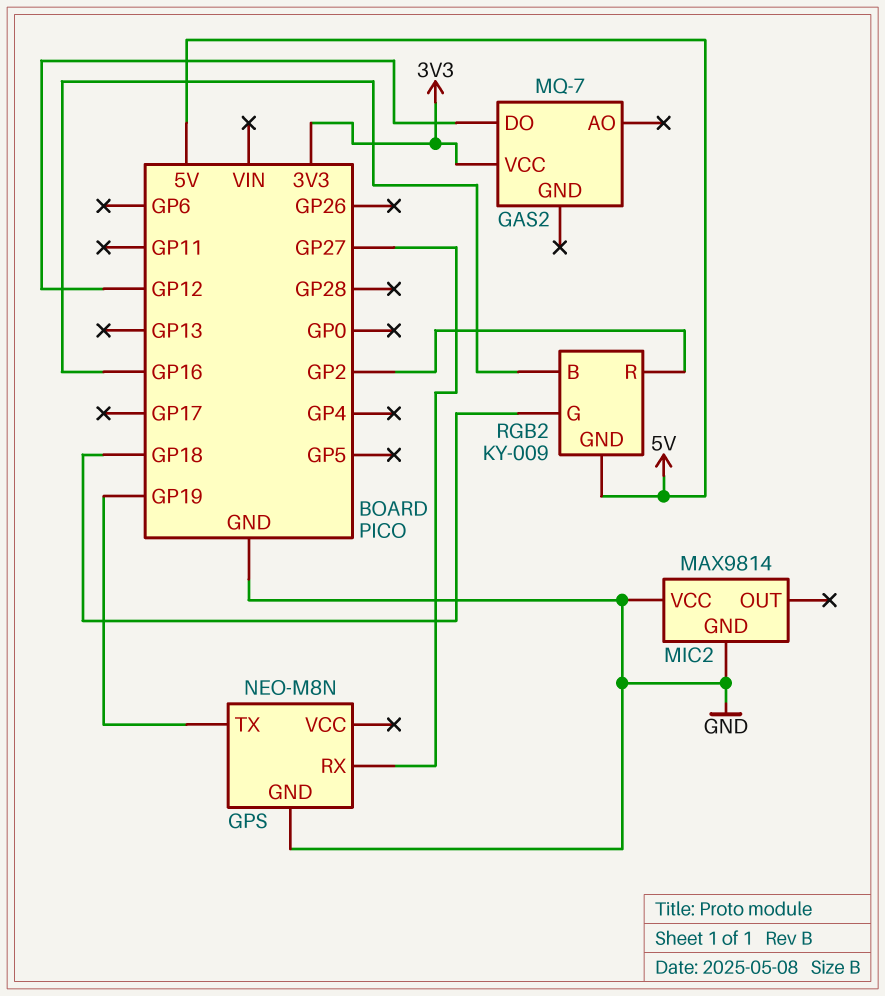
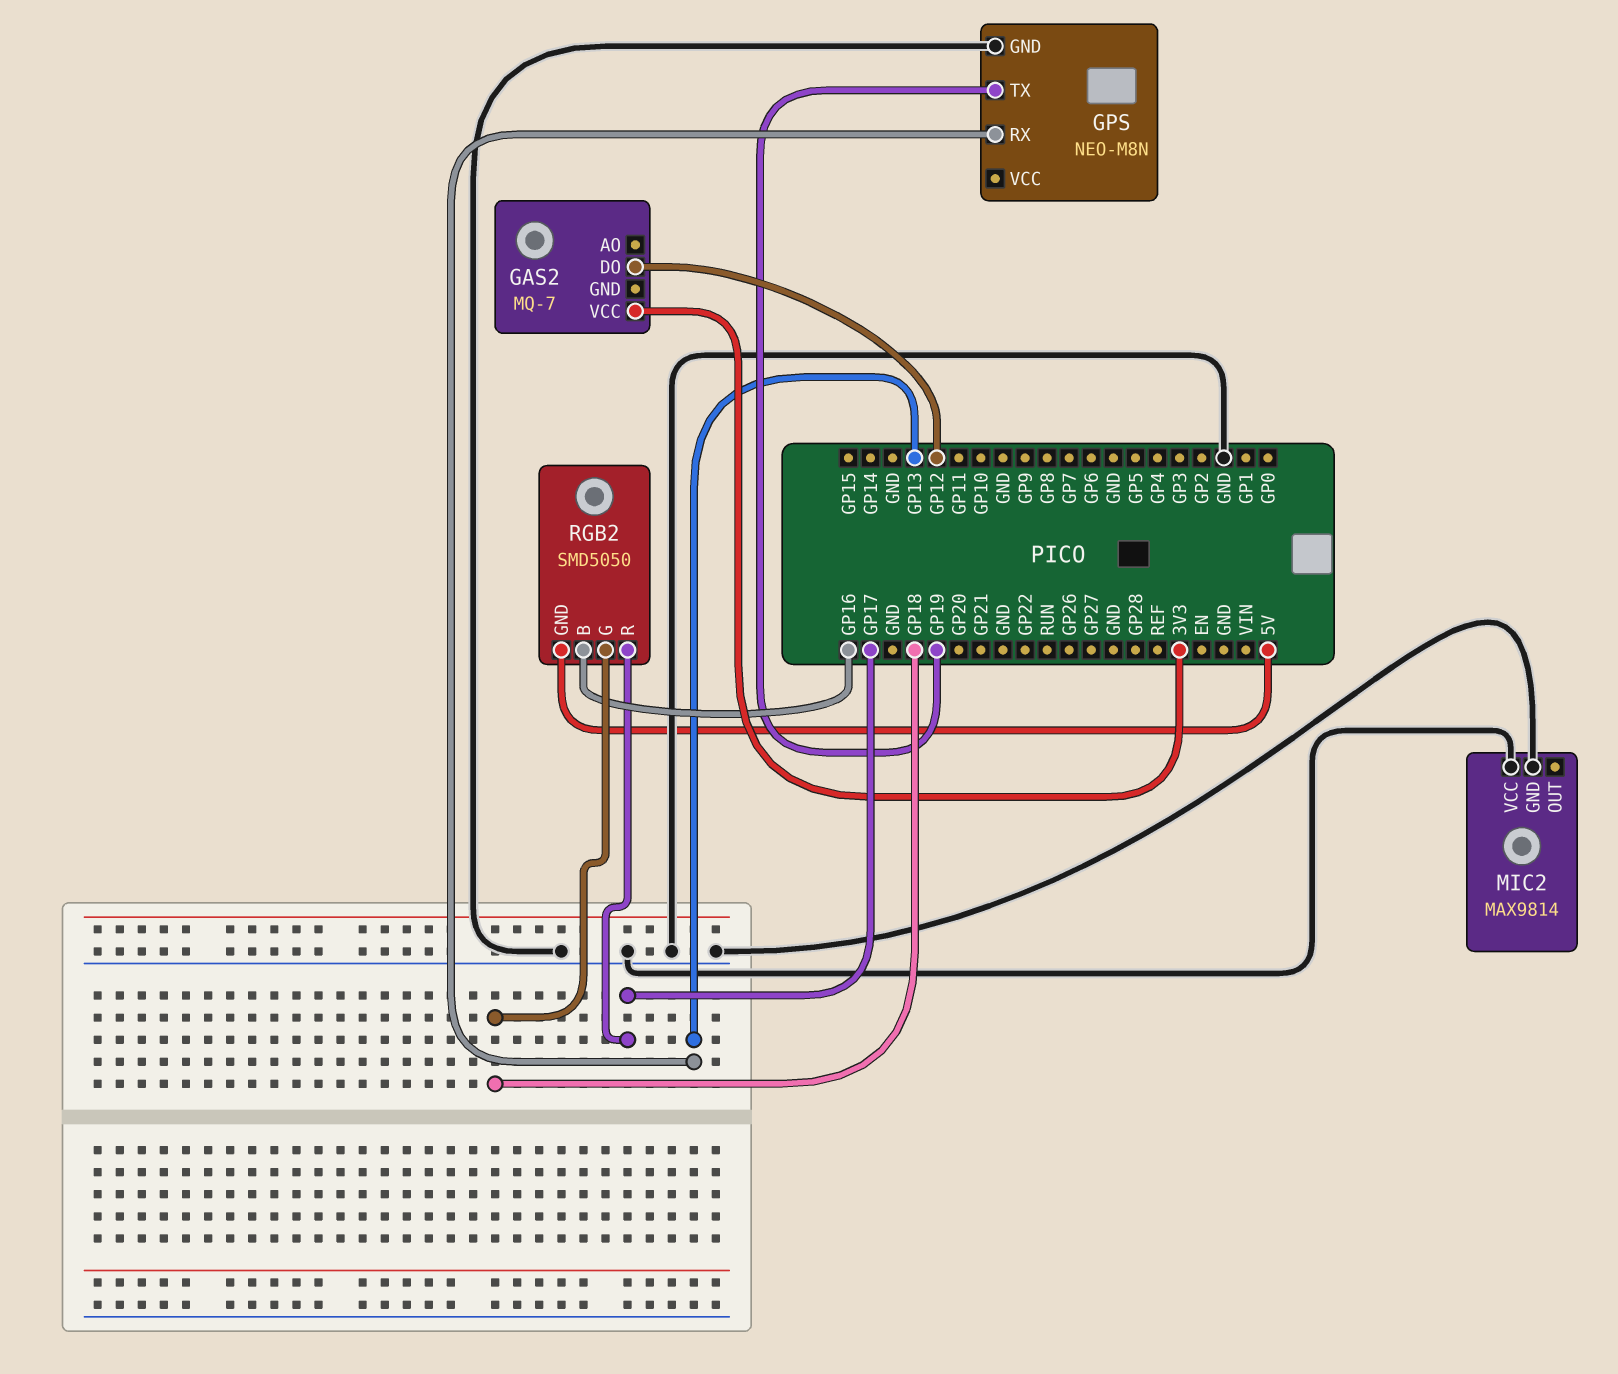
GPS pin RX: GP27 -> GP13
RGB2: KY-009 -> SMD5050
RGB2 pin R: GP2 -> GP17

